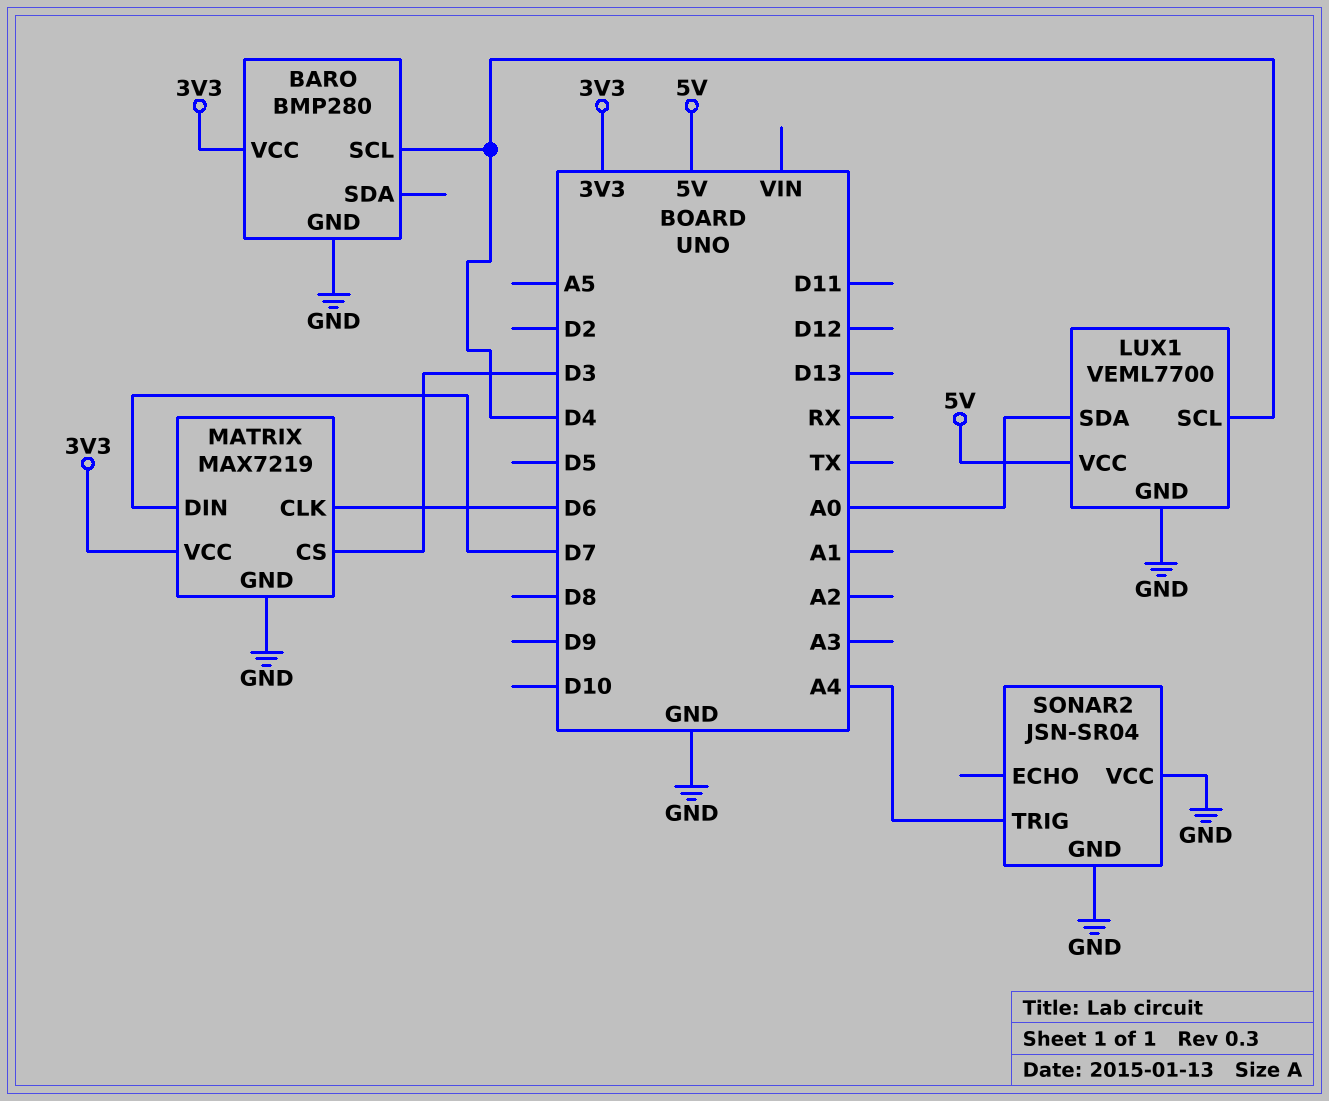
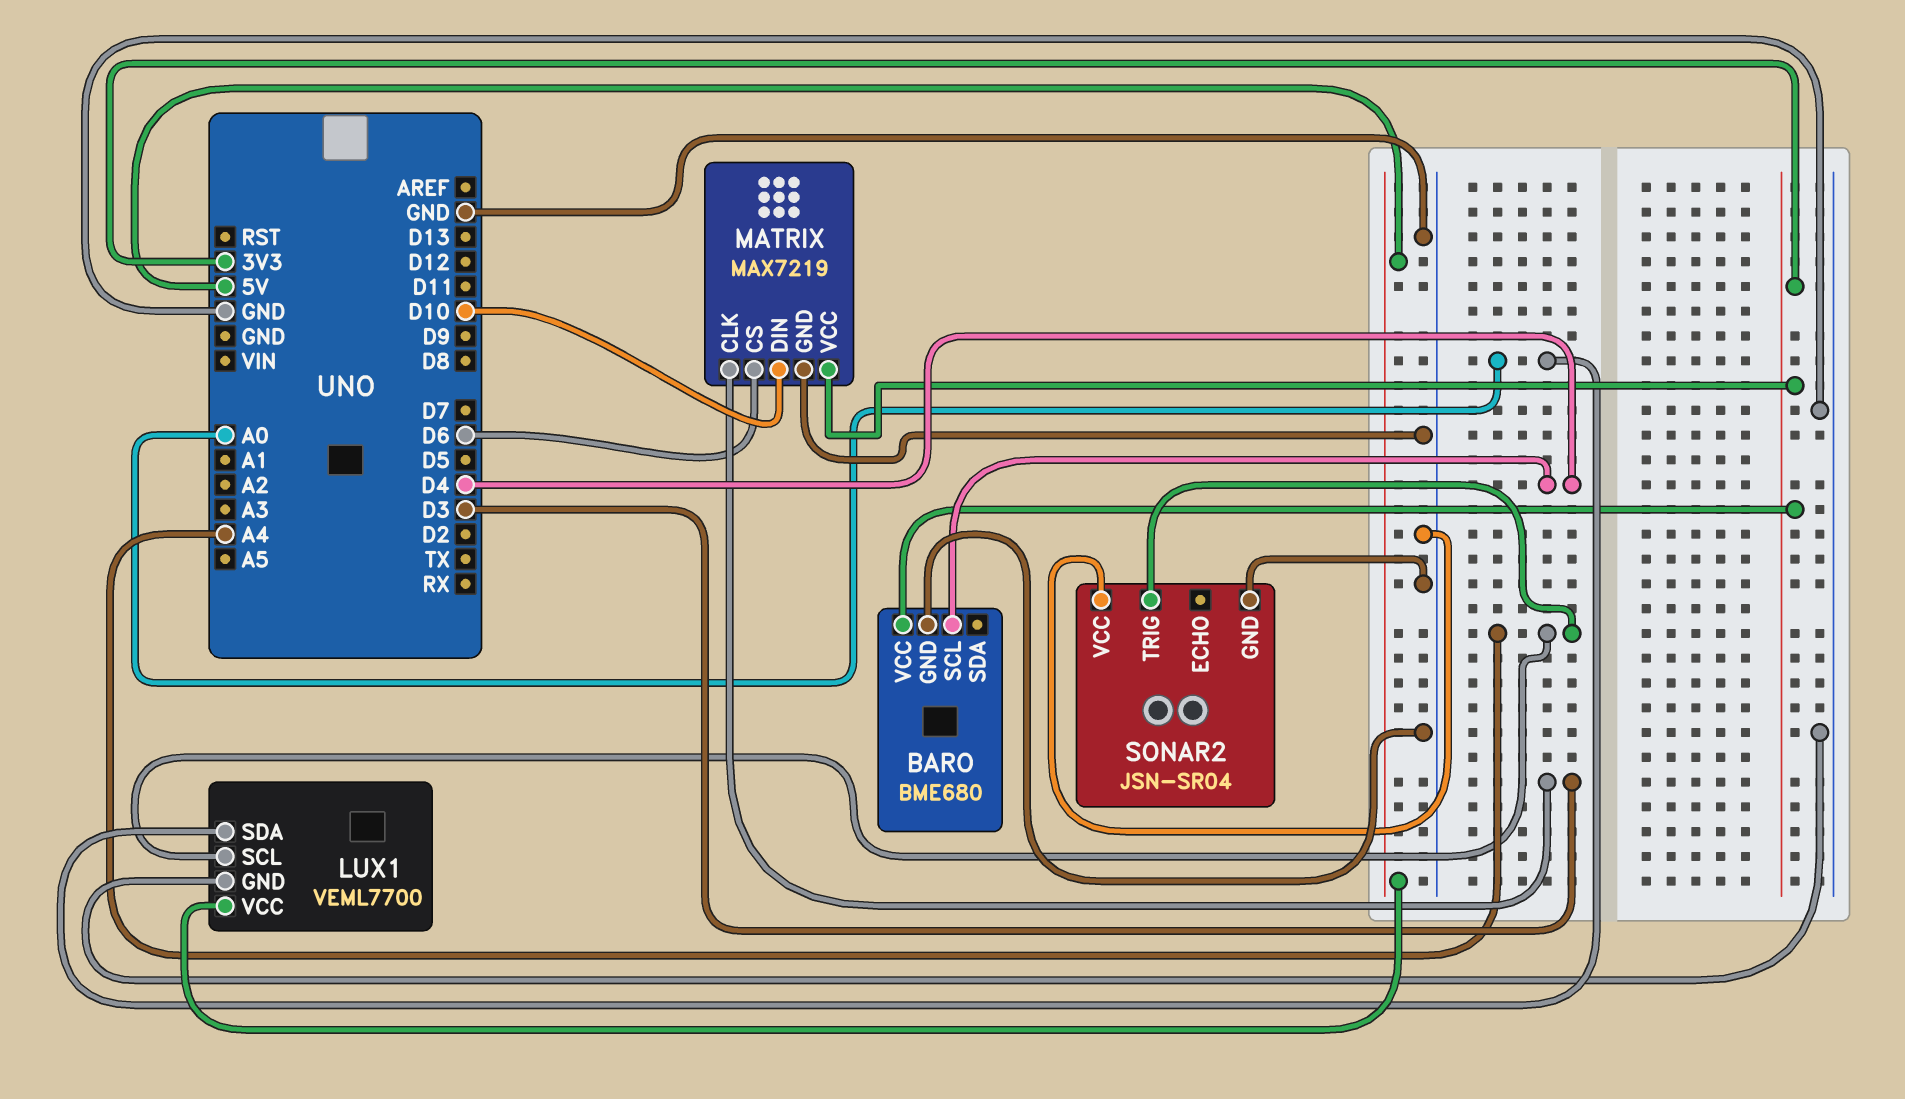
BARO: BMP280 -> BME680
LUX1 pin SCL: D4 -> A4
MATRIX pin CLK: D6 -> D3
MATRIX pin CS: D3 -> D6
MATRIX pin DIN: D7 -> D10

